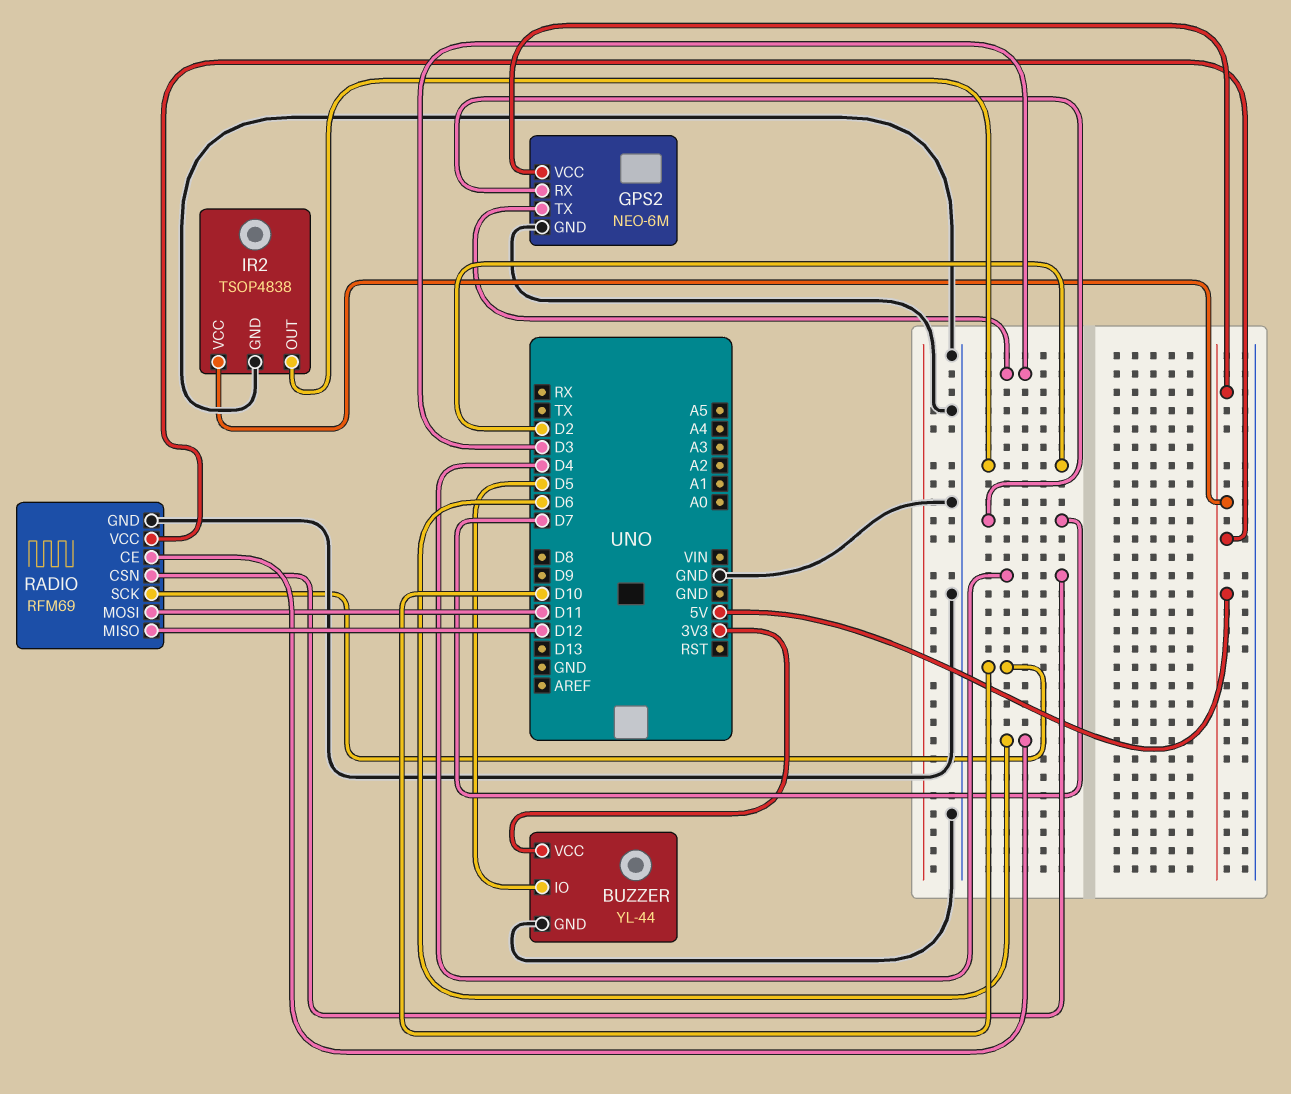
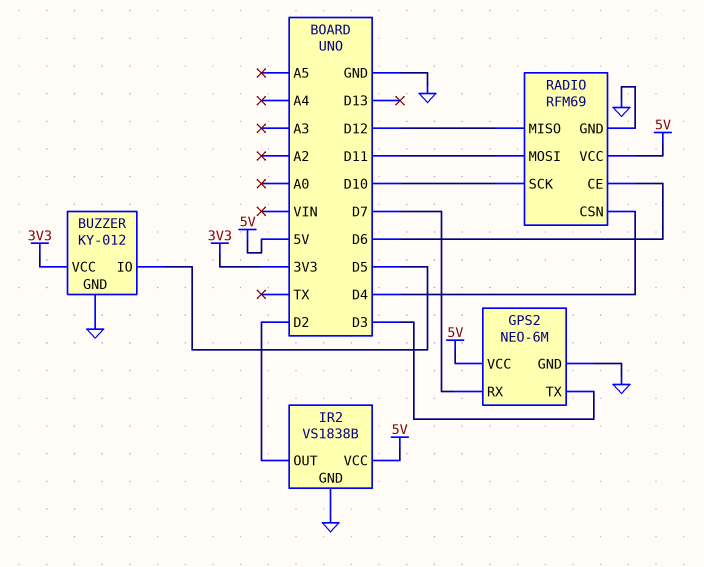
BUZZER: YL-44 -> KY-012
IR2: TSOP4838 -> VS1838B

